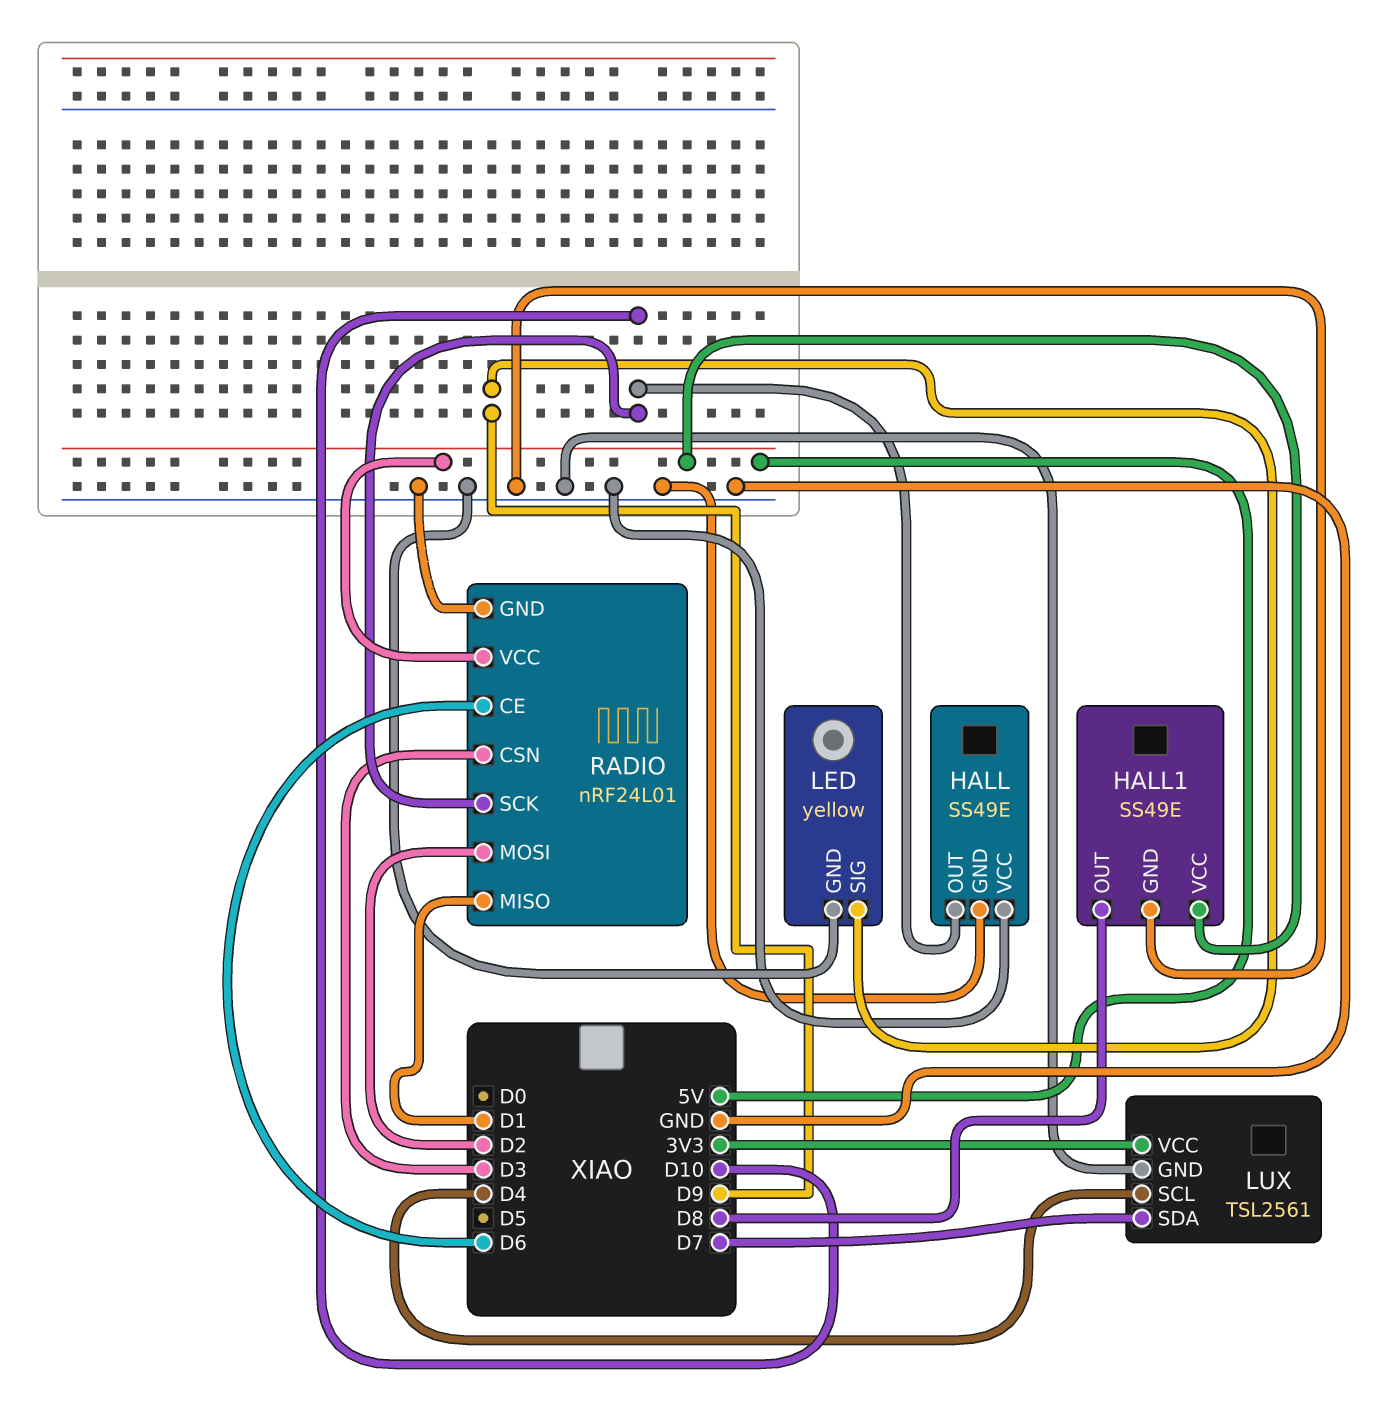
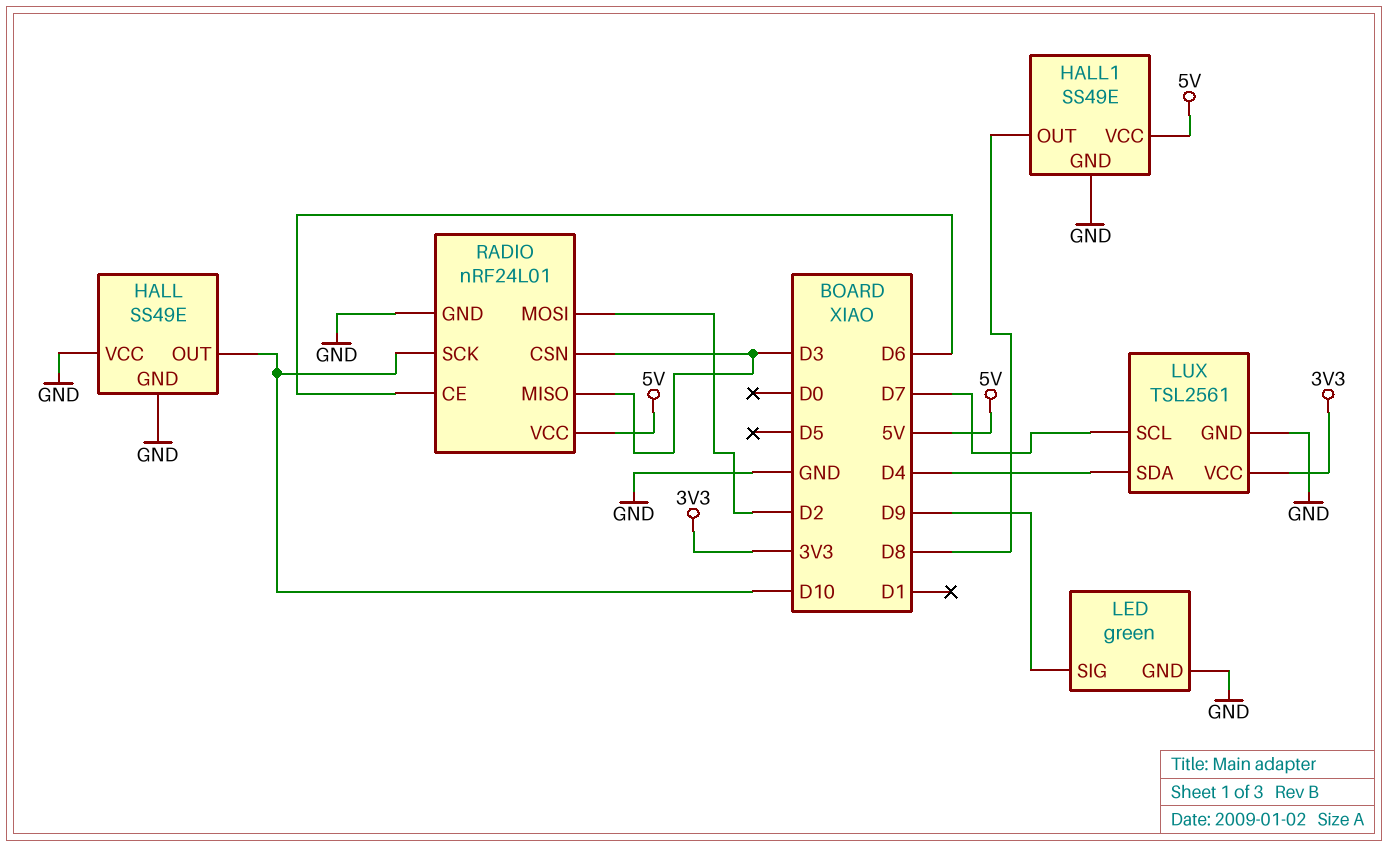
LED: yellow -> green
LUX pin SCL: D4 -> D7
LUX pin SDA: D7 -> D4
RADIO pin MISO: D1 -> D3

